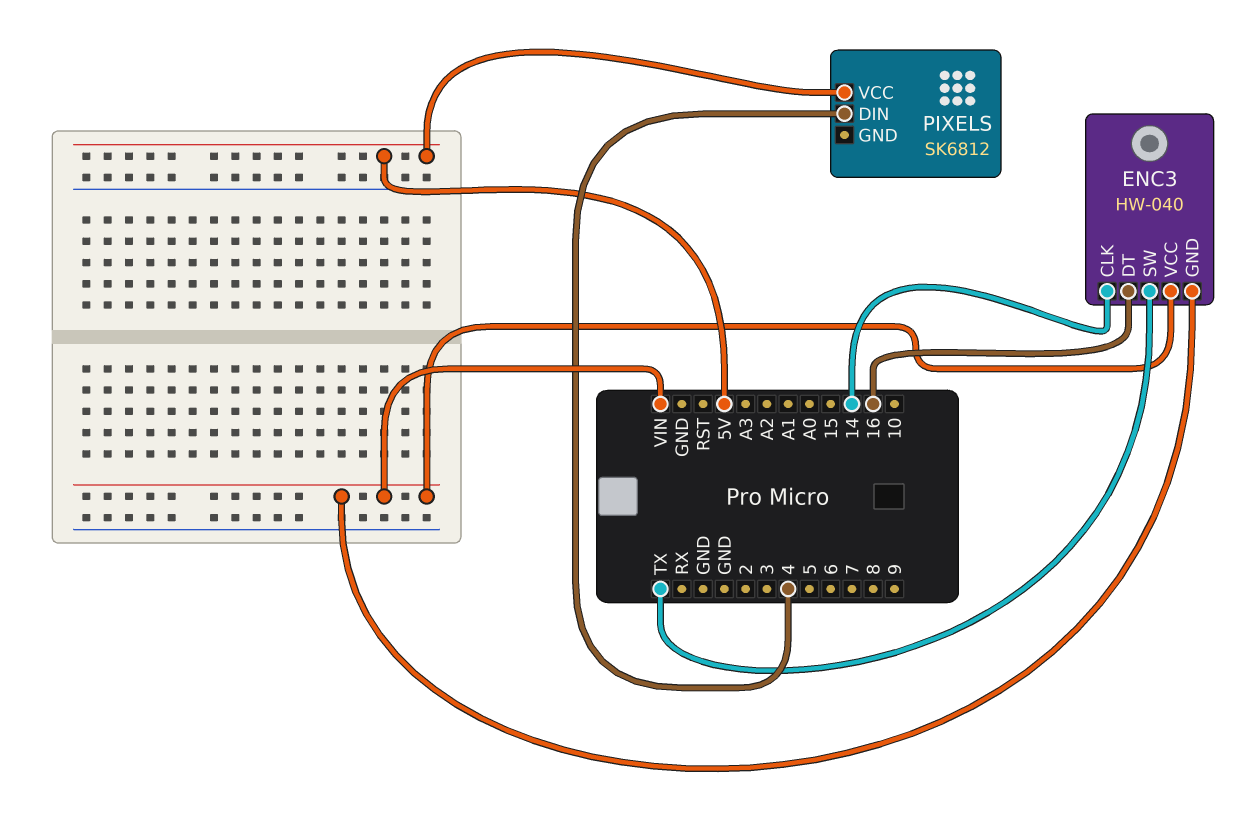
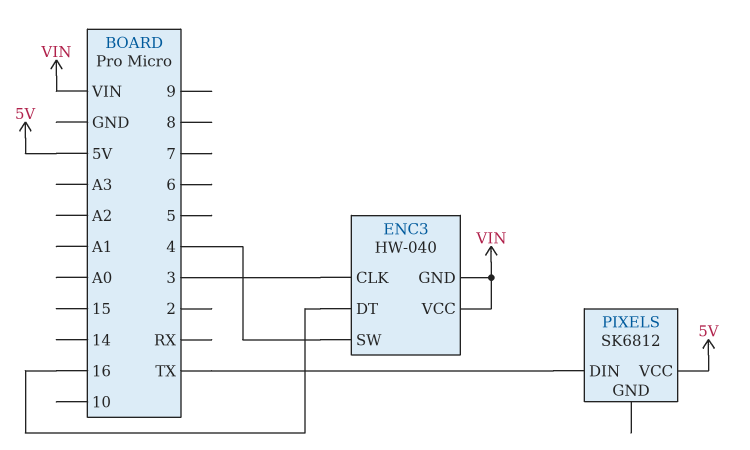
ENC3 pin CLK: 14 -> 3
ENC3 pin SW: TX -> 4
PIXELS pin DIN: 4 -> TX

